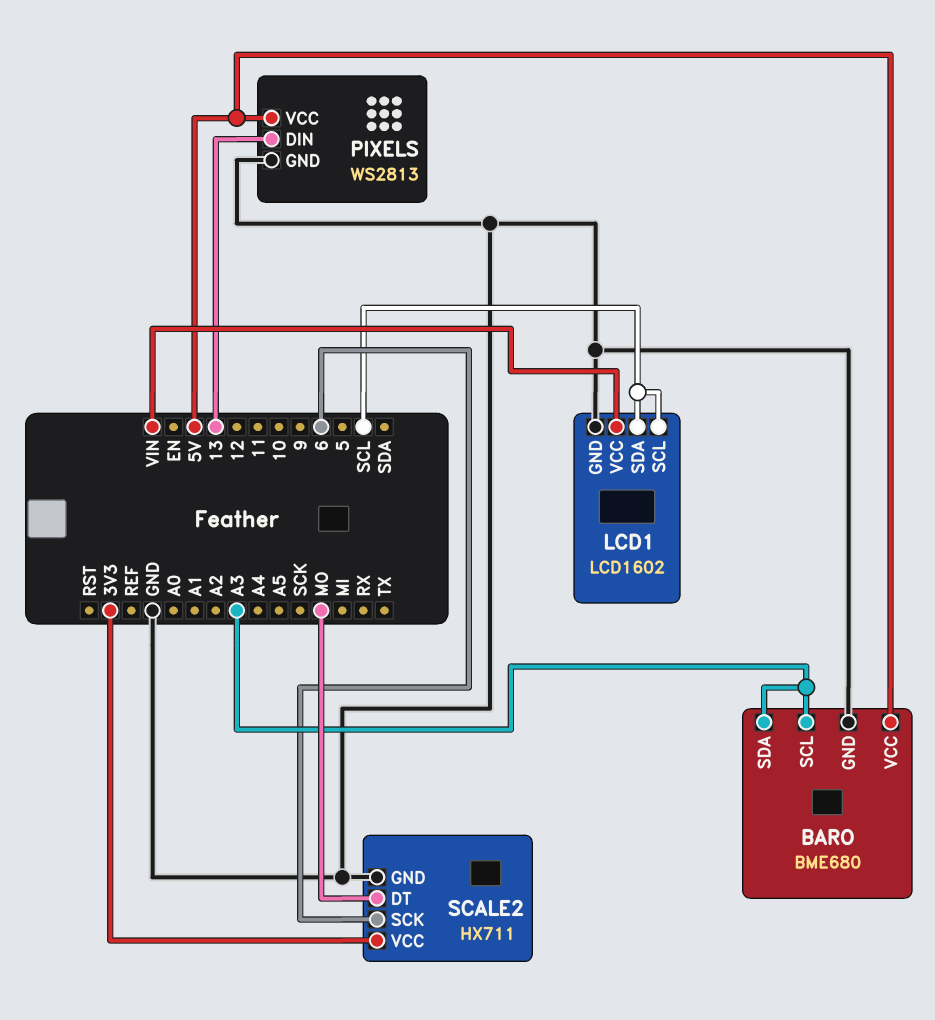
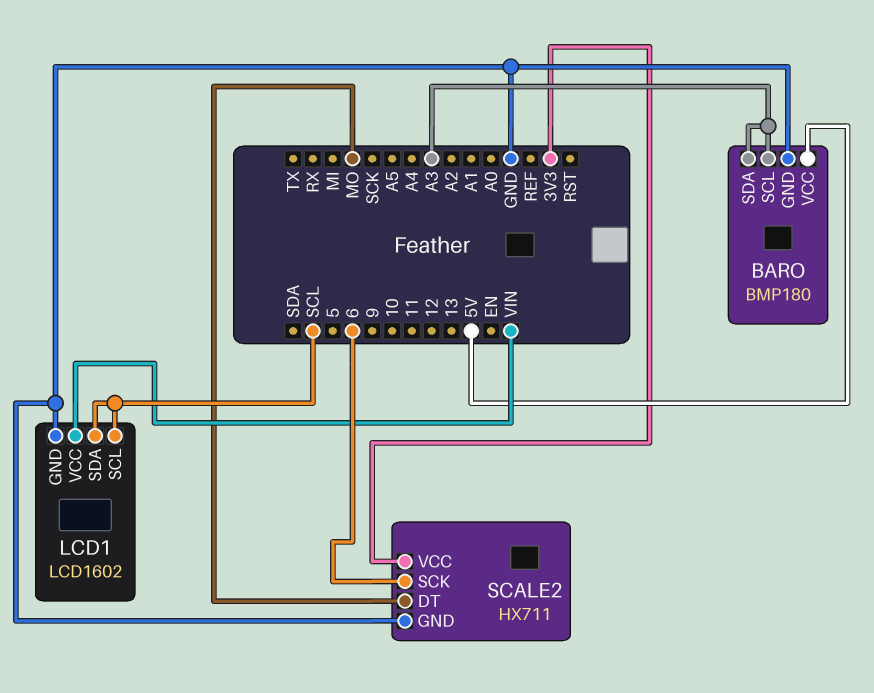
BARO: BME680 -> BMP180
PIXELS: WS2813 -> none
PIXELS pin DIN: 13 -> none
PIXELS pin GND: GND -> none
PIXELS pin VCC: 5V -> none

